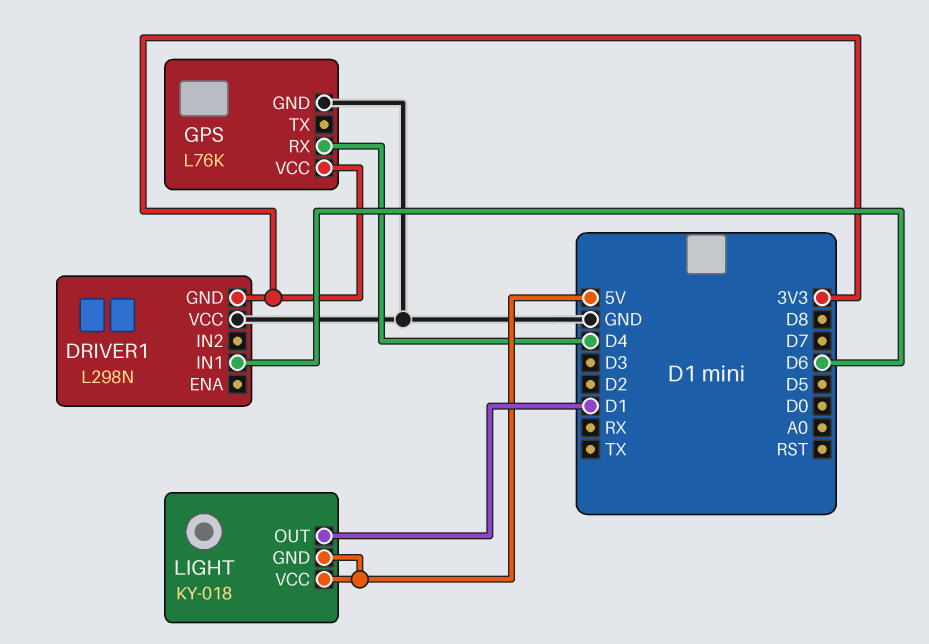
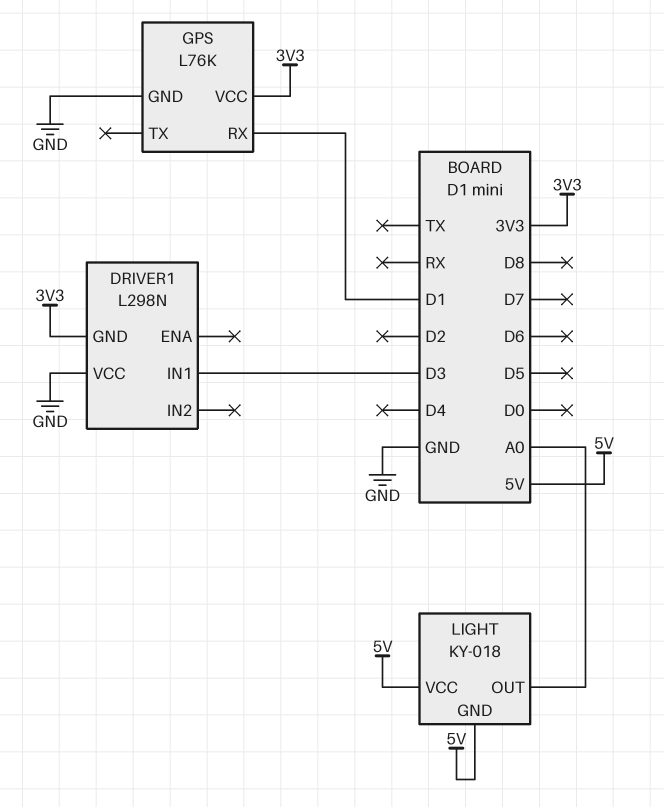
DRIVER1 pin IN1: D6 -> D3
GPS pin RX: D4 -> D1
LIGHT pin OUT: D1 -> A0

